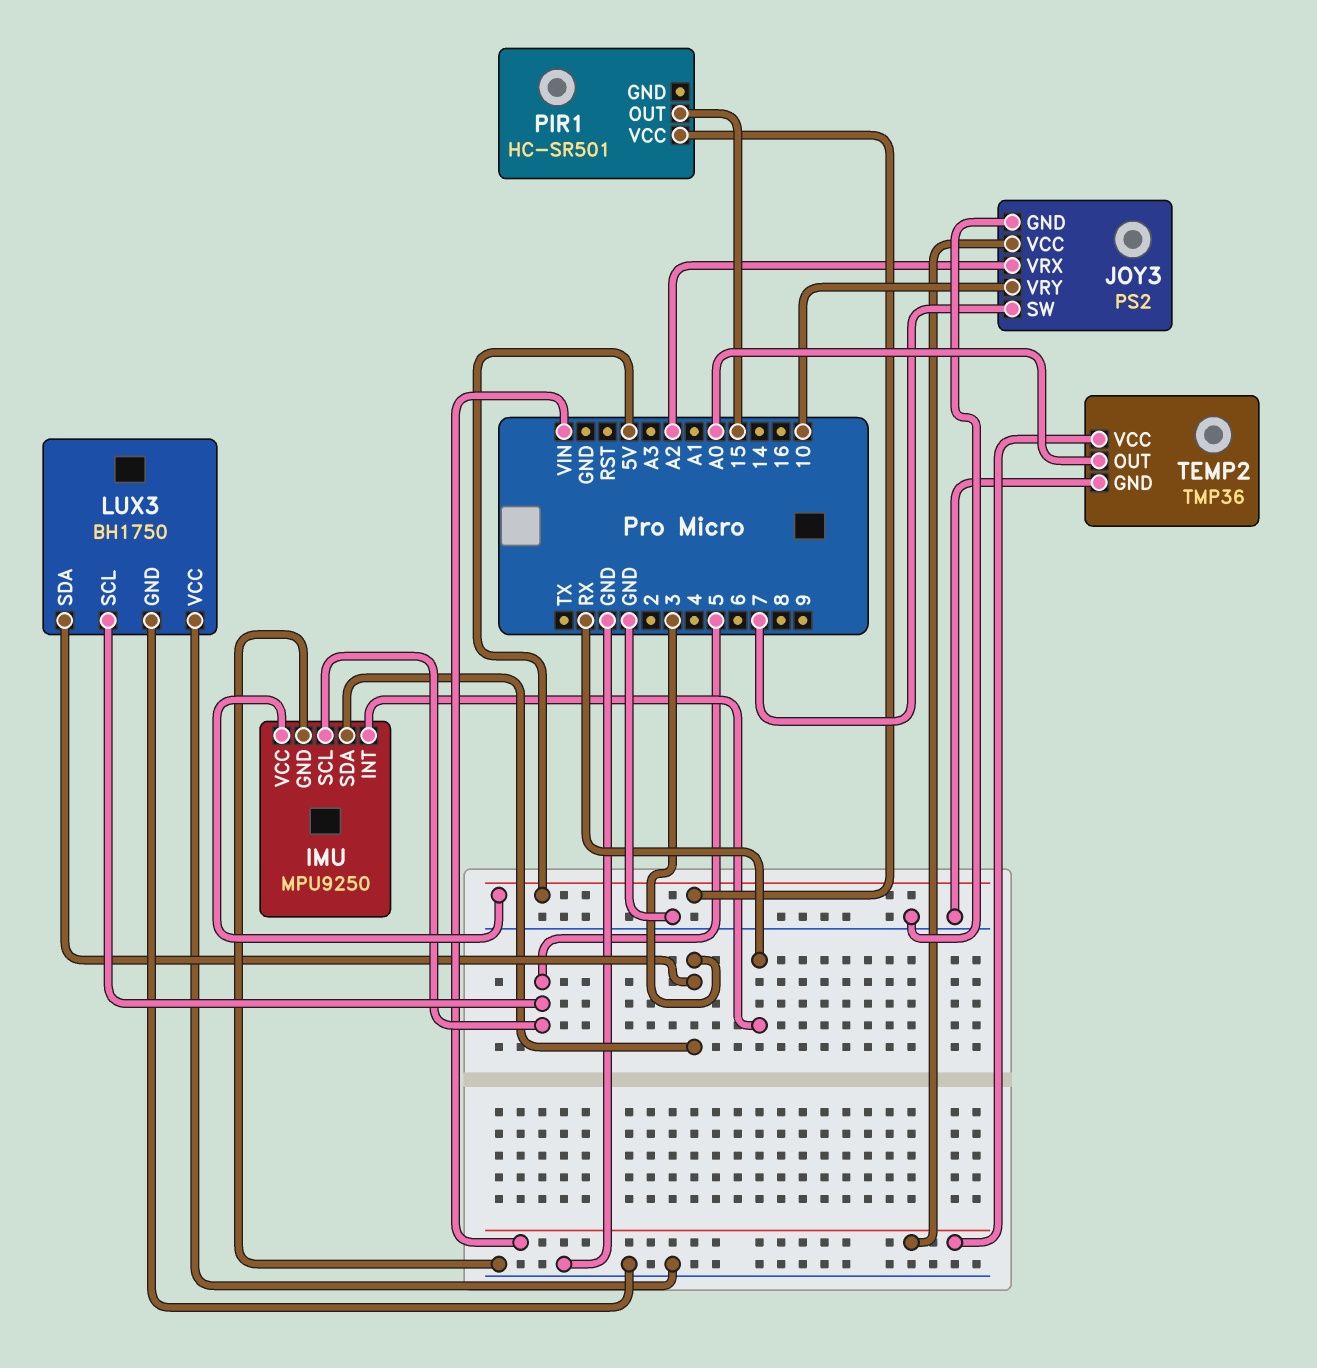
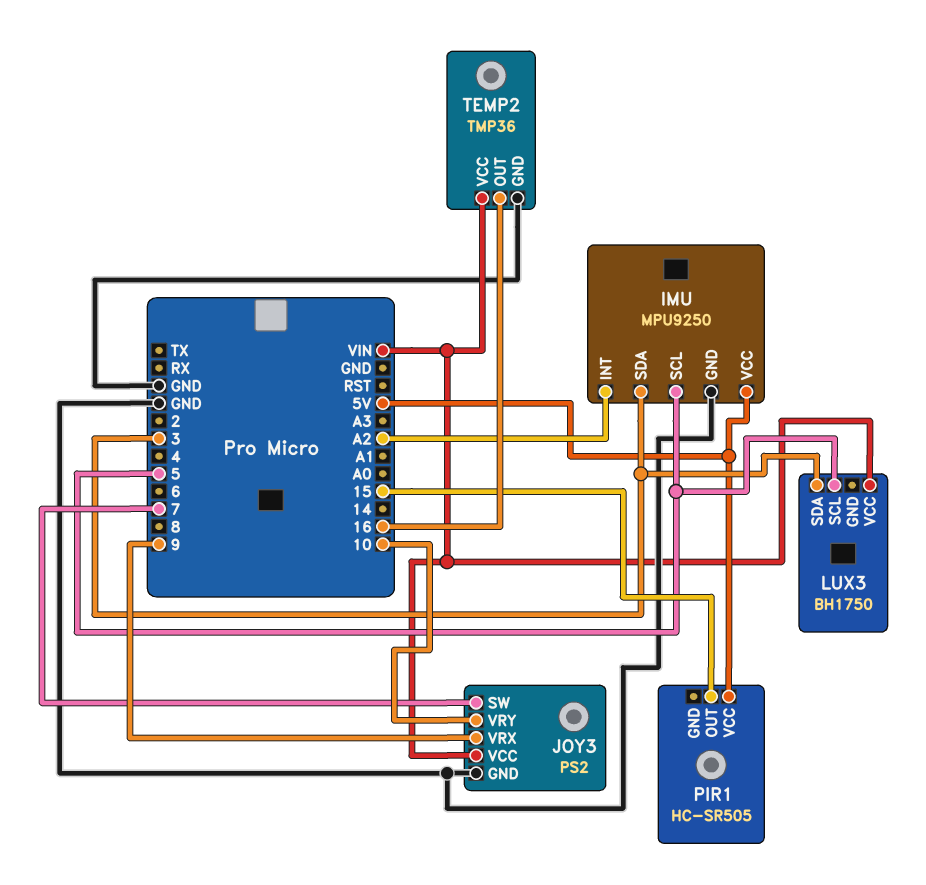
IMU pin INT: RX -> A2
JOY3 pin VRX: A2 -> 9
LUX3 pin GND: GND -> none
LUX3 pin VCC: GND -> VIN
PIR1: HC-SR501 -> HC-SR505
TEMP2 pin OUT: A0 -> 16

